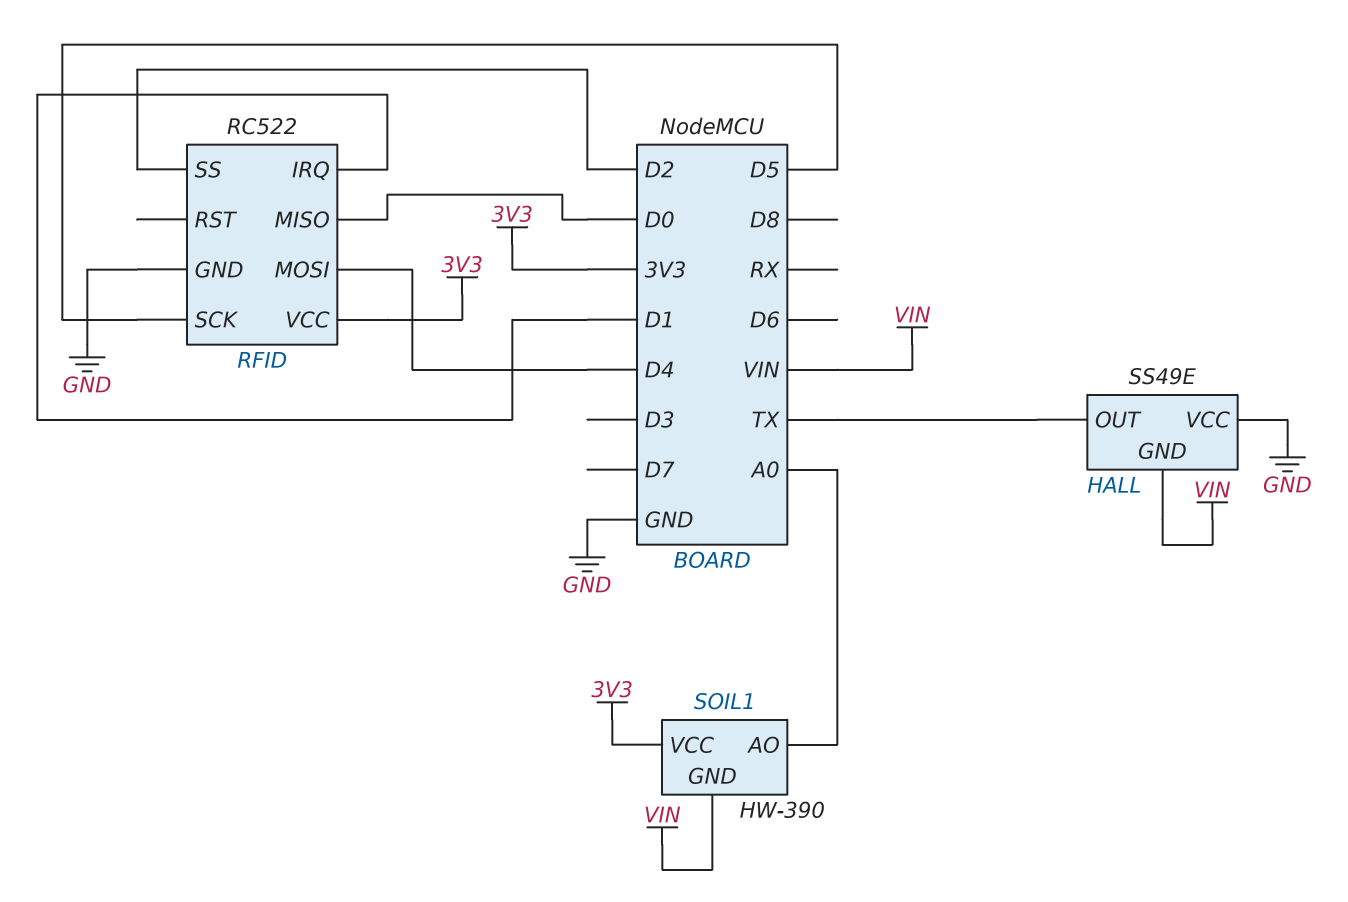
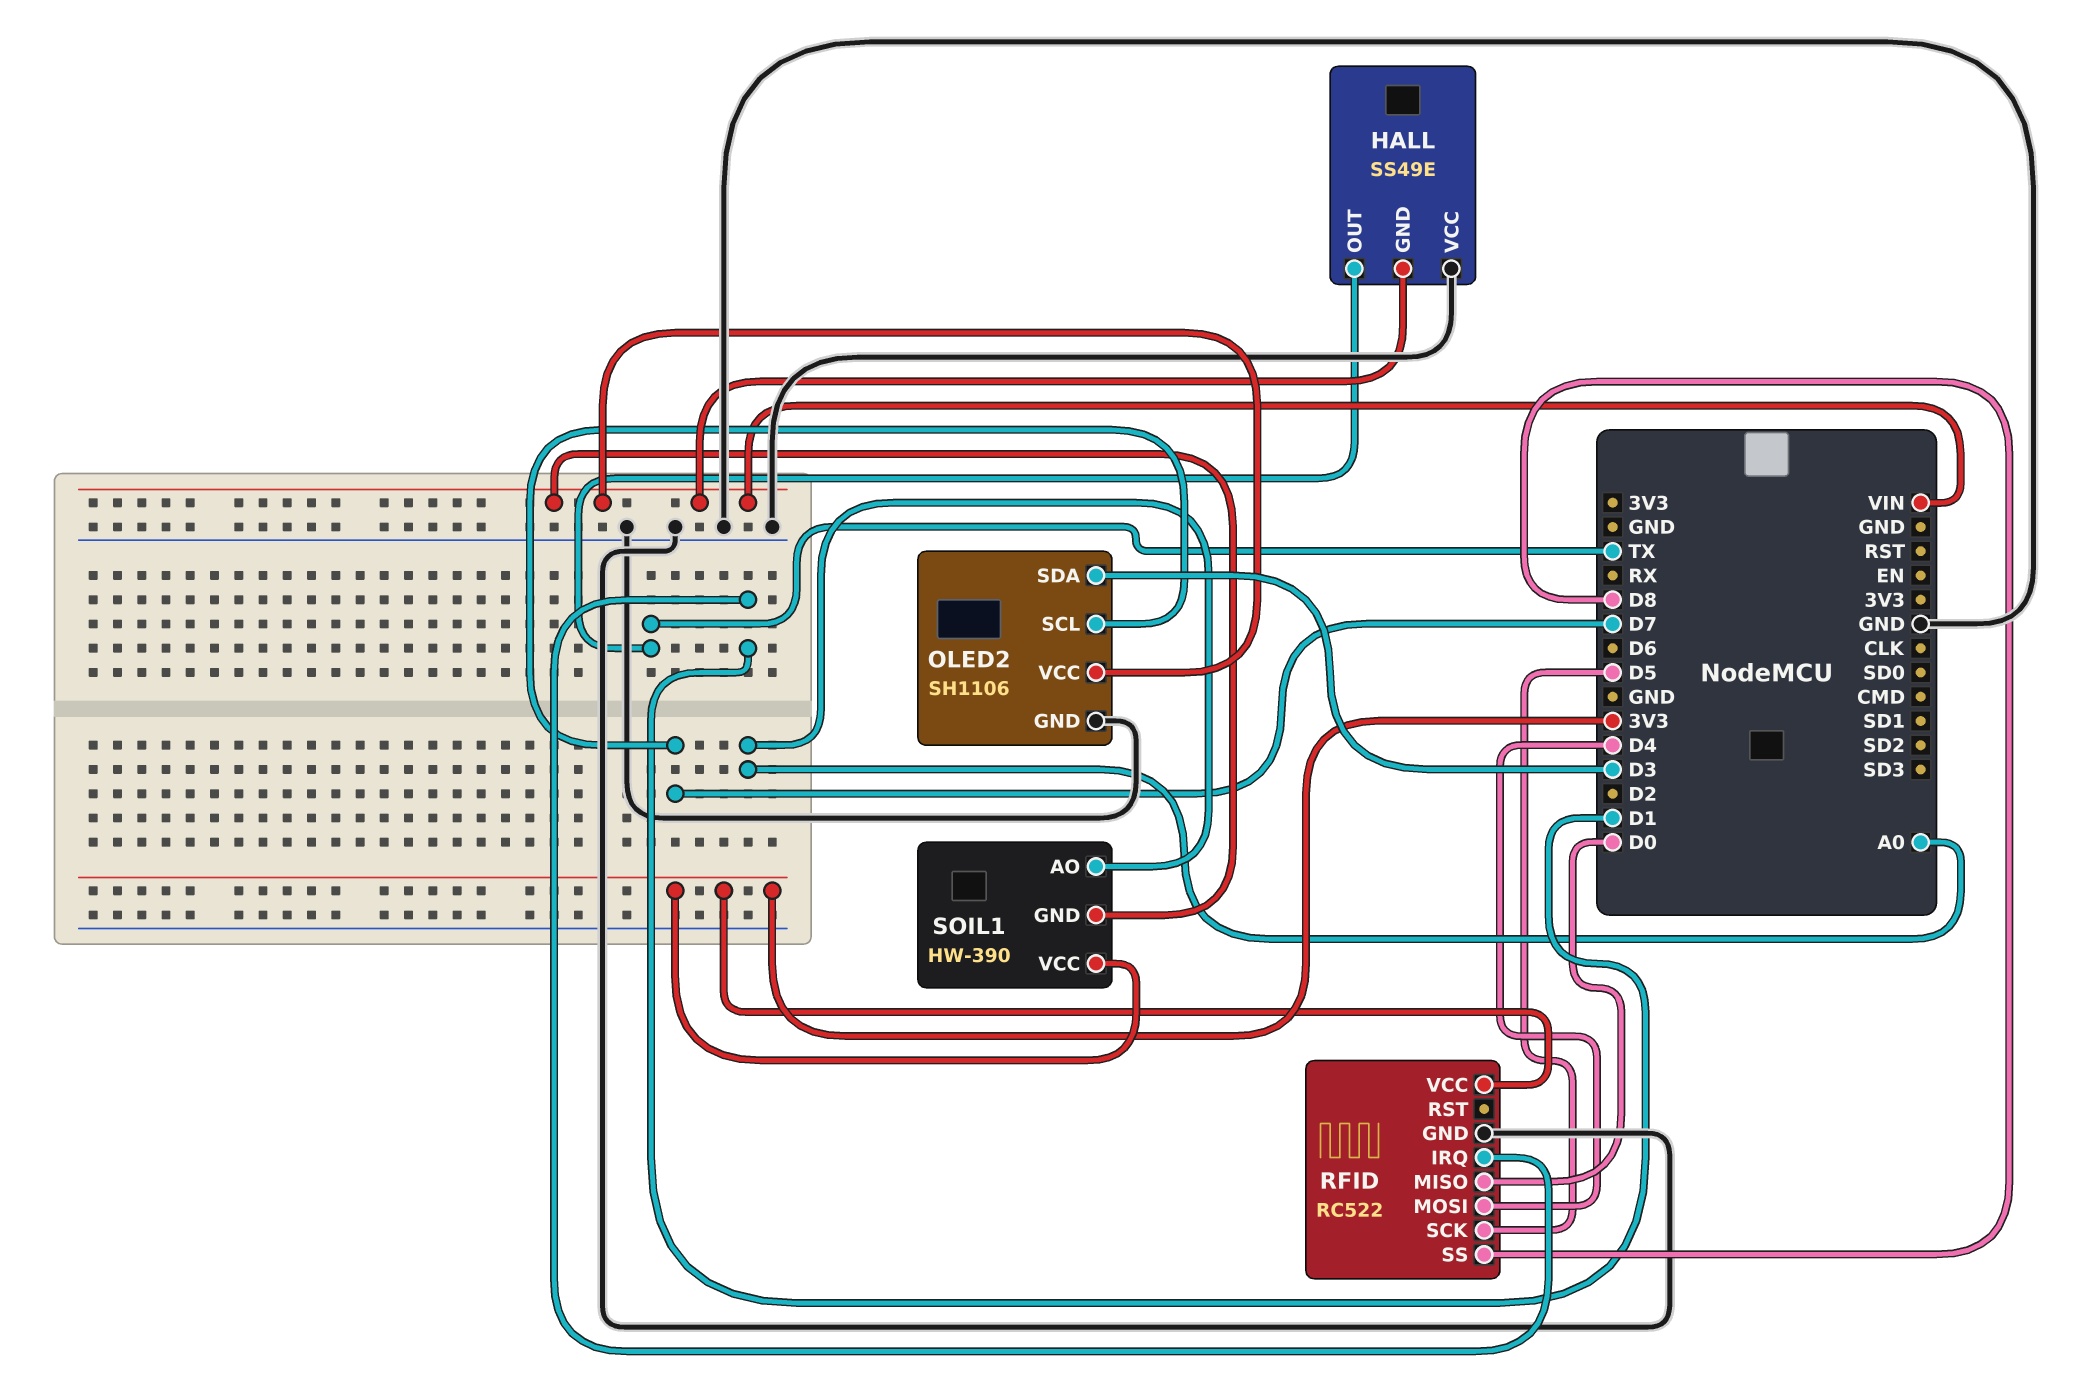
OLED2: none -> SH1106
OLED2 pin GND: none -> GND
OLED2 pin SCL: none -> D7
OLED2 pin SDA: none -> D3
OLED2 pin VCC: none -> VIN
RFID pin SS: D2 -> D8

